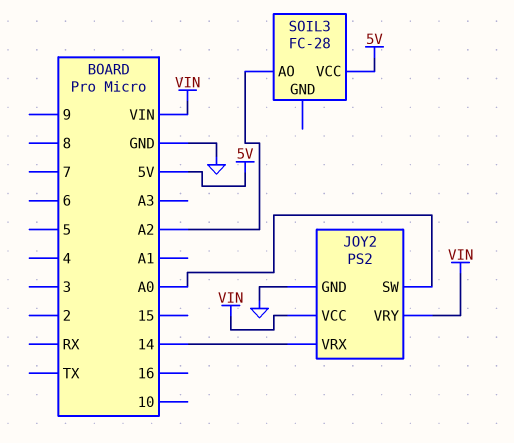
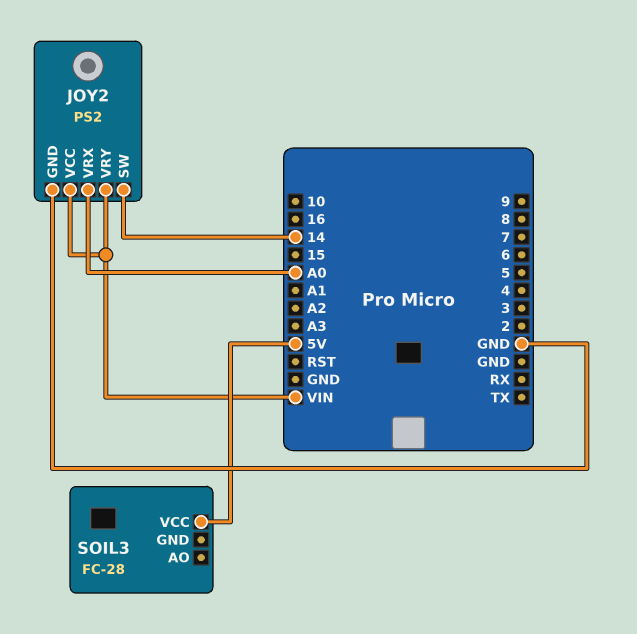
JOY2 pin SW: A0 -> 14
JOY2 pin VRX: 14 -> A0
SOIL3 pin AO: A2 -> none

